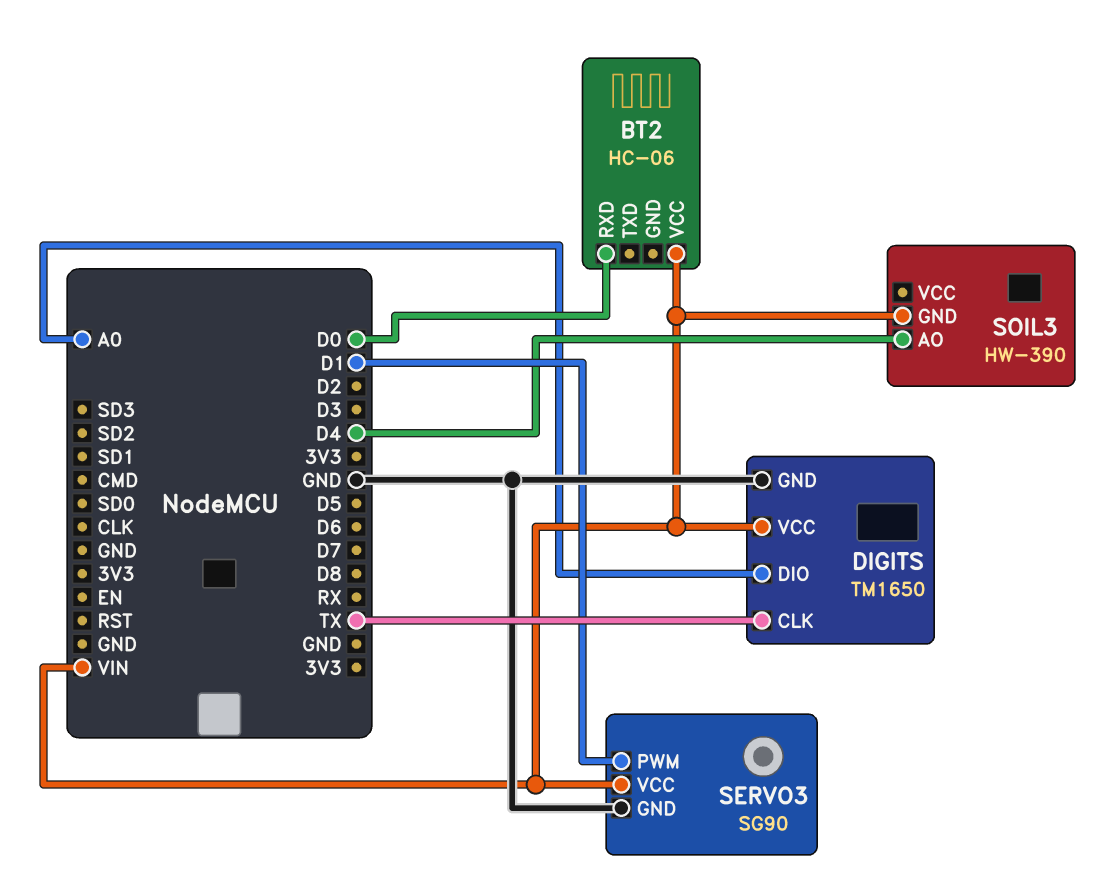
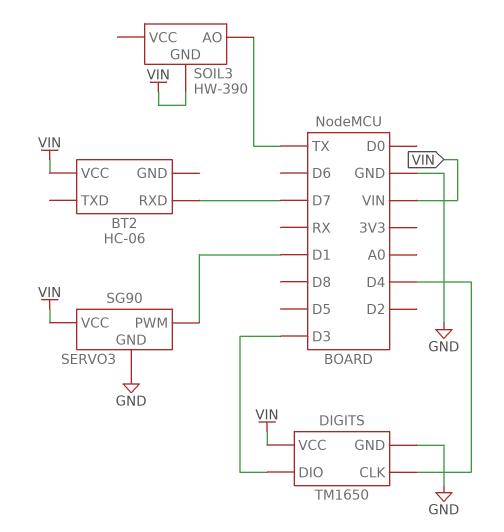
BT2 pin RXD: D0 -> D7
DIGITS pin CLK: TX -> D4
DIGITS pin DIO: A0 -> D3
SOIL3 pin AO: D4 -> TX

